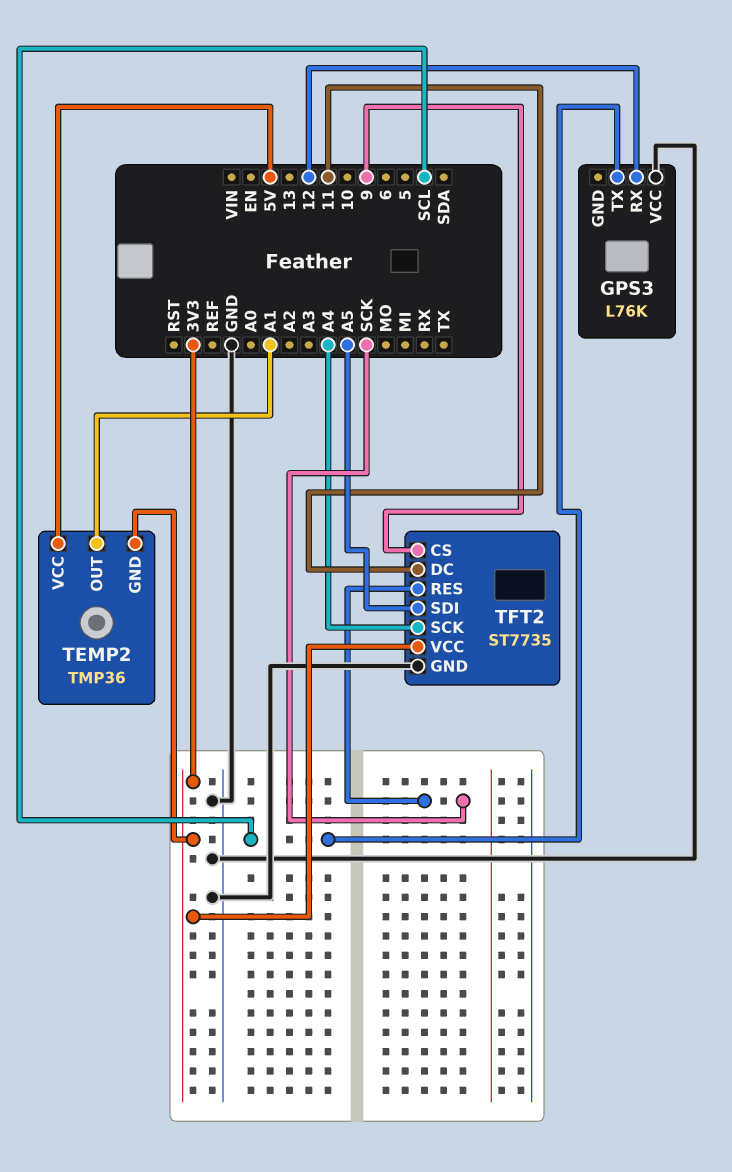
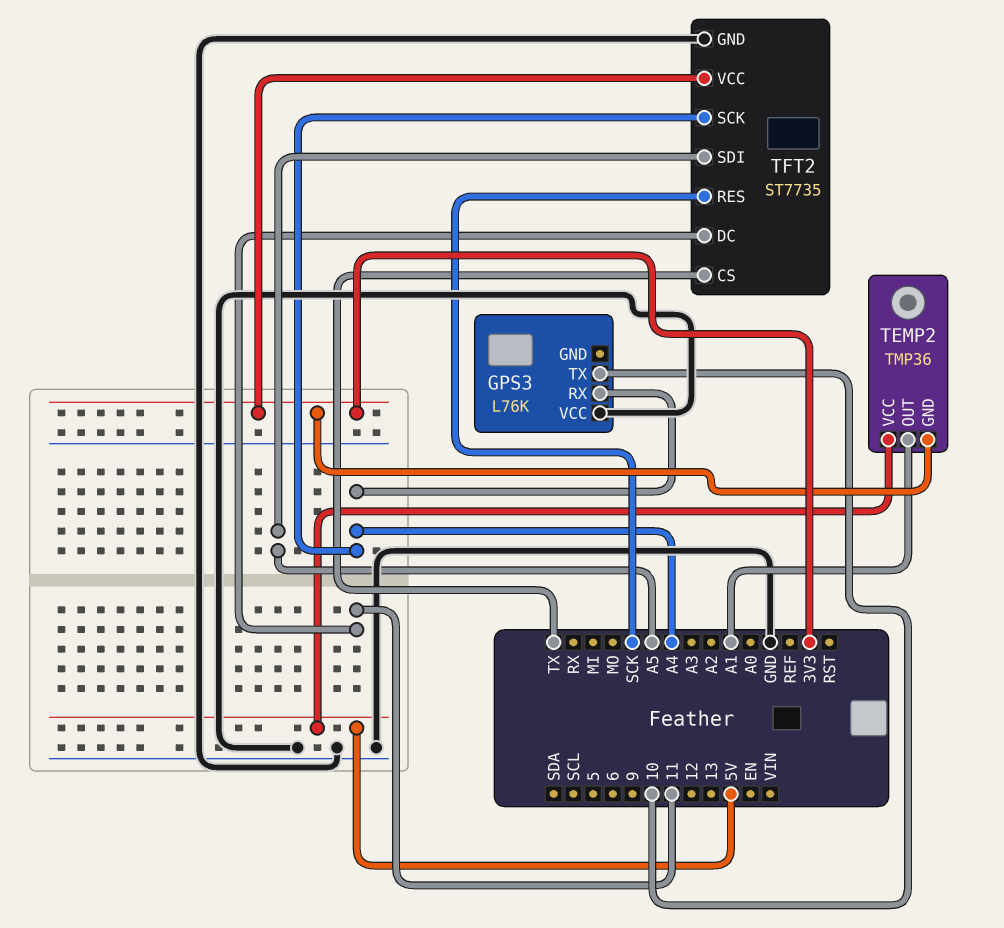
GPS3 pin RX: 12 -> A4
GPS3 pin TX: SCL -> 10
TFT2 pin CS: 9 -> TX

